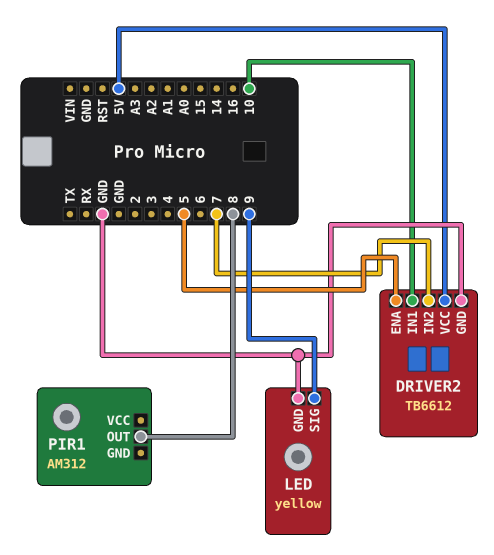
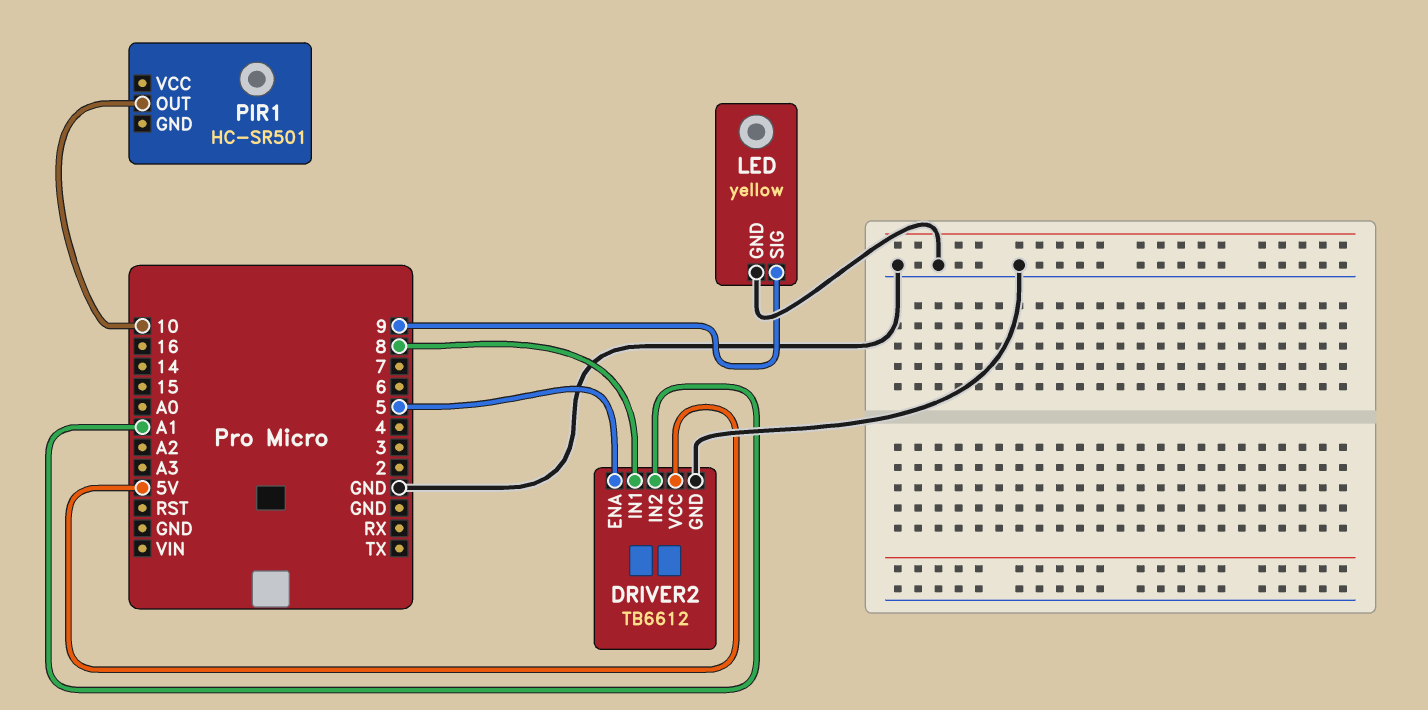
DRIVER2 pin IN1: 10 -> 8
DRIVER2 pin IN2: 7 -> A1
PIR1: AM312 -> HC-SR501
PIR1 pin OUT: 8 -> 10

